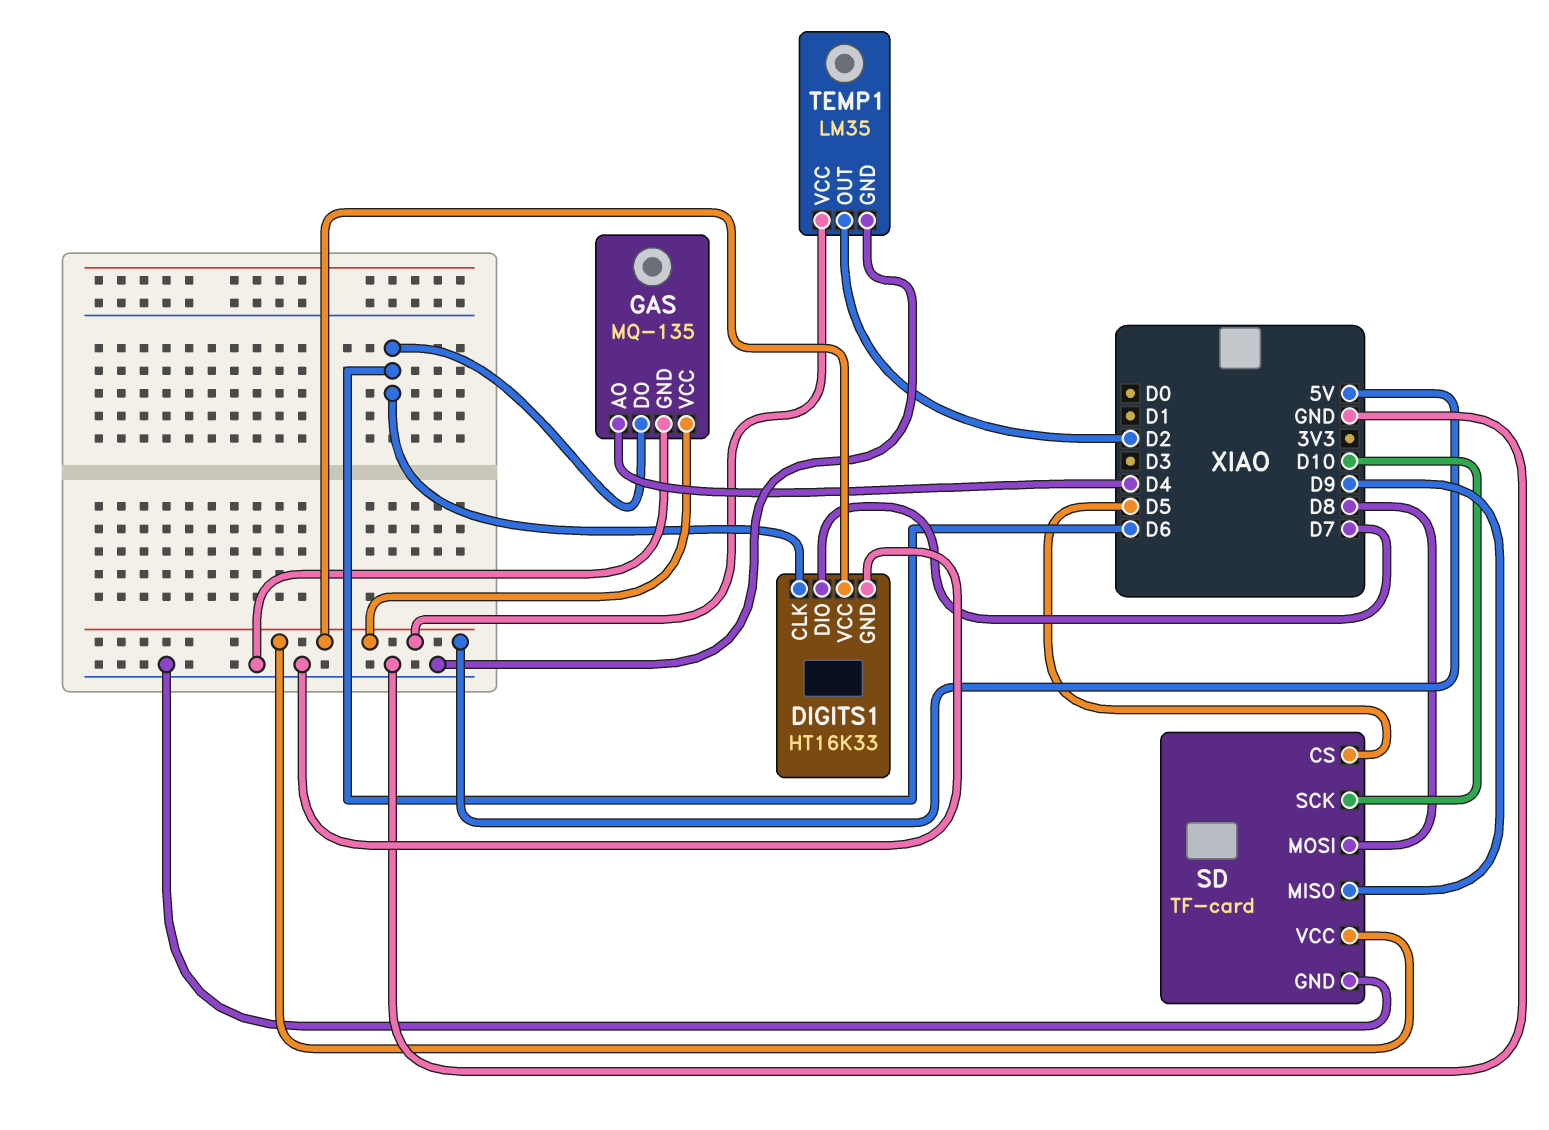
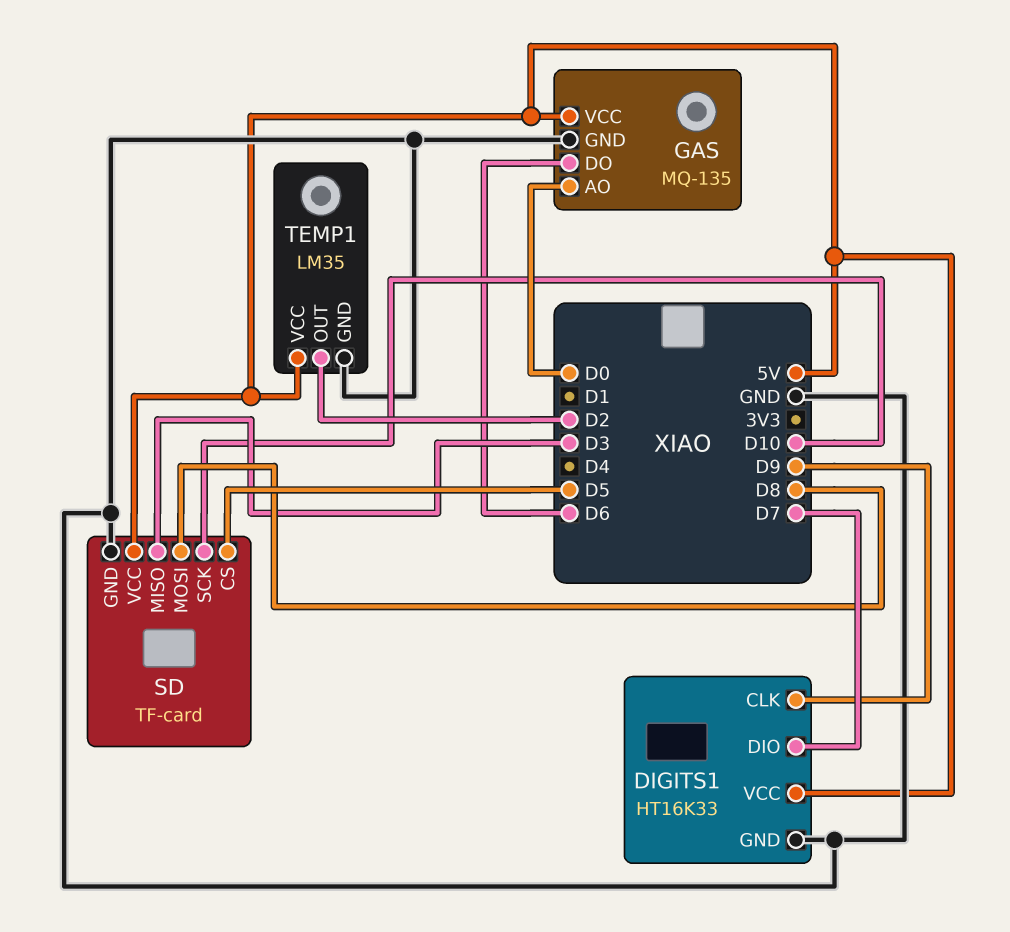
DIGITS1 pin CLK: D6 -> D9
GAS pin AO: D4 -> D0
SD pin MISO: D9 -> D3

